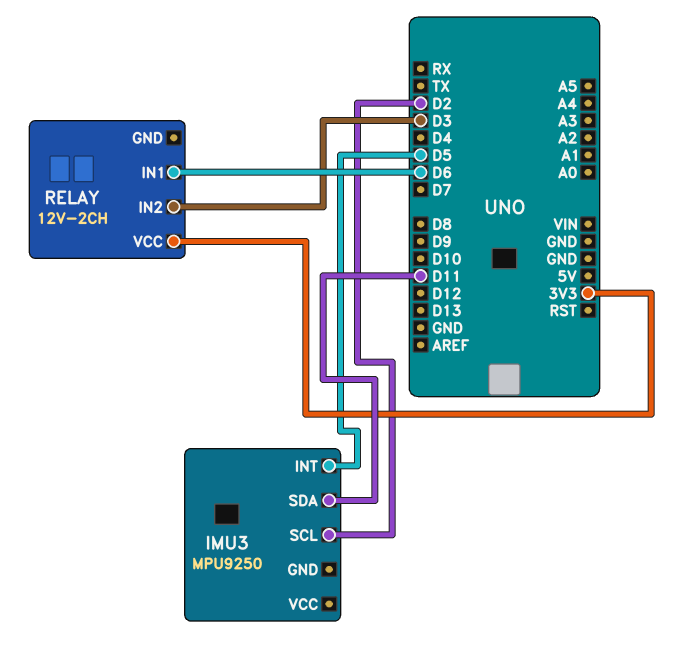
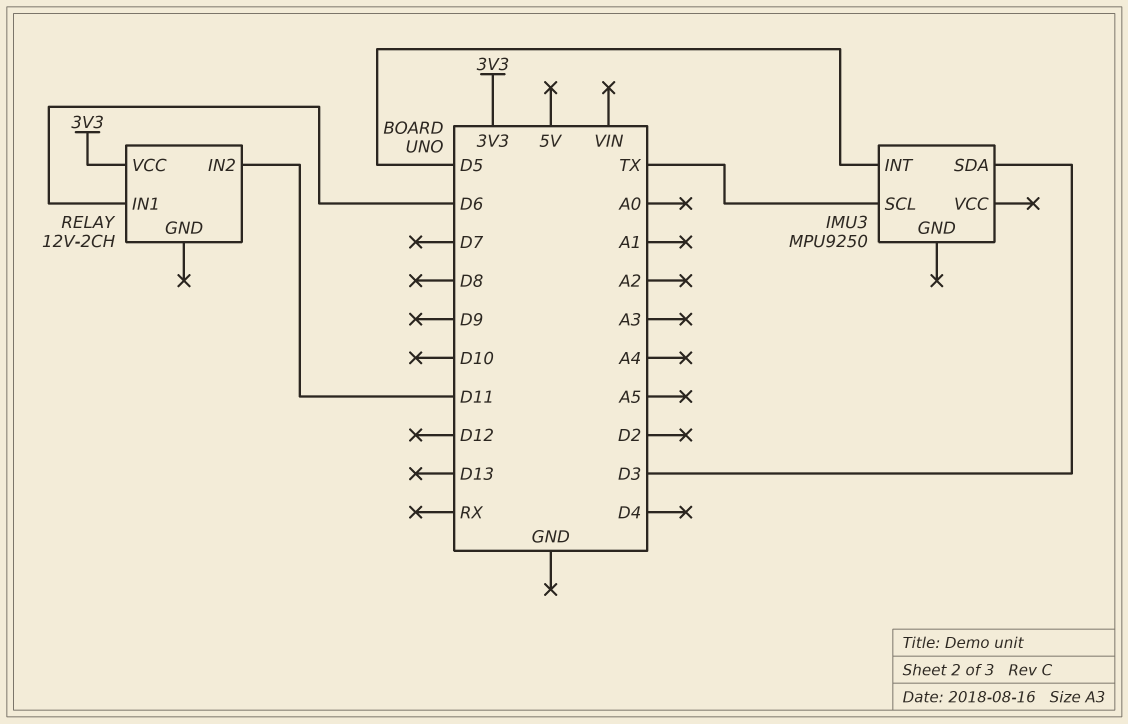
IMU3 pin SCL: D2 -> TX
IMU3 pin SDA: D11 -> D3
RELAY pin IN2: D3 -> D11

